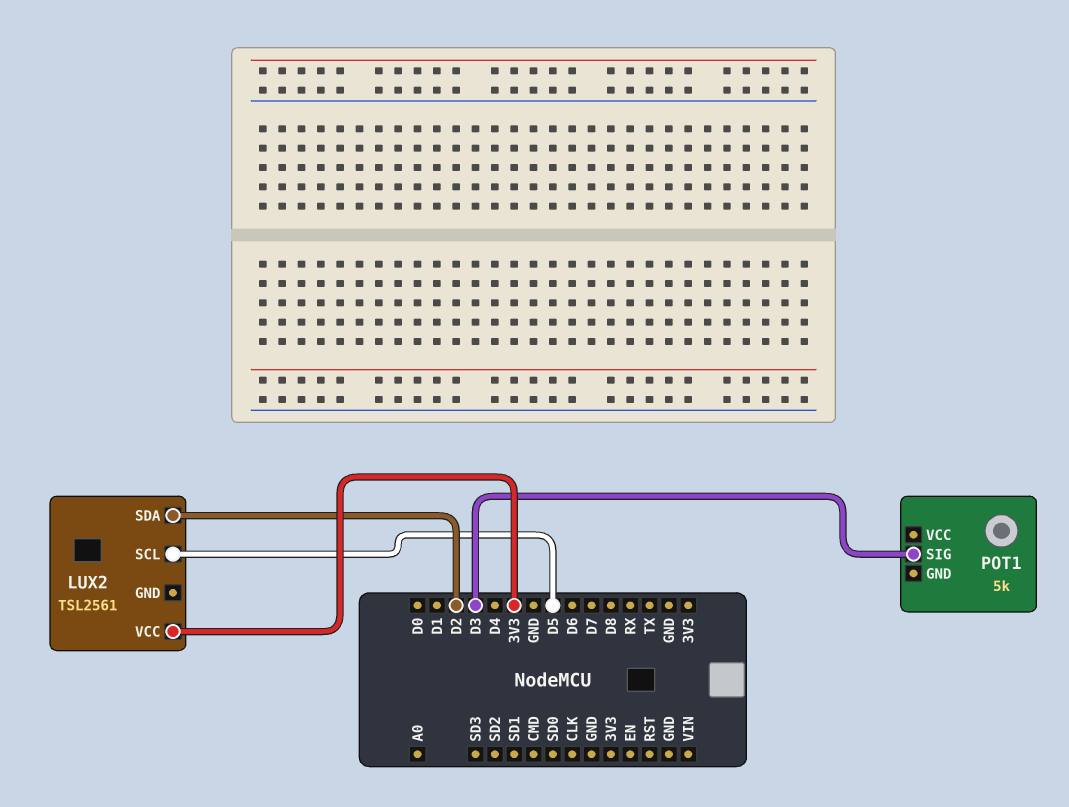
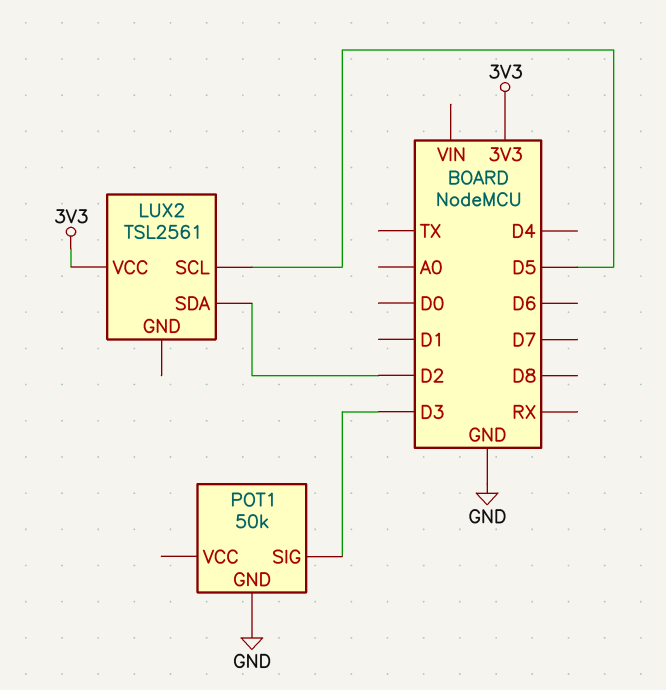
POT1: 5k -> 50k
POT1 pin GND: none -> GND

